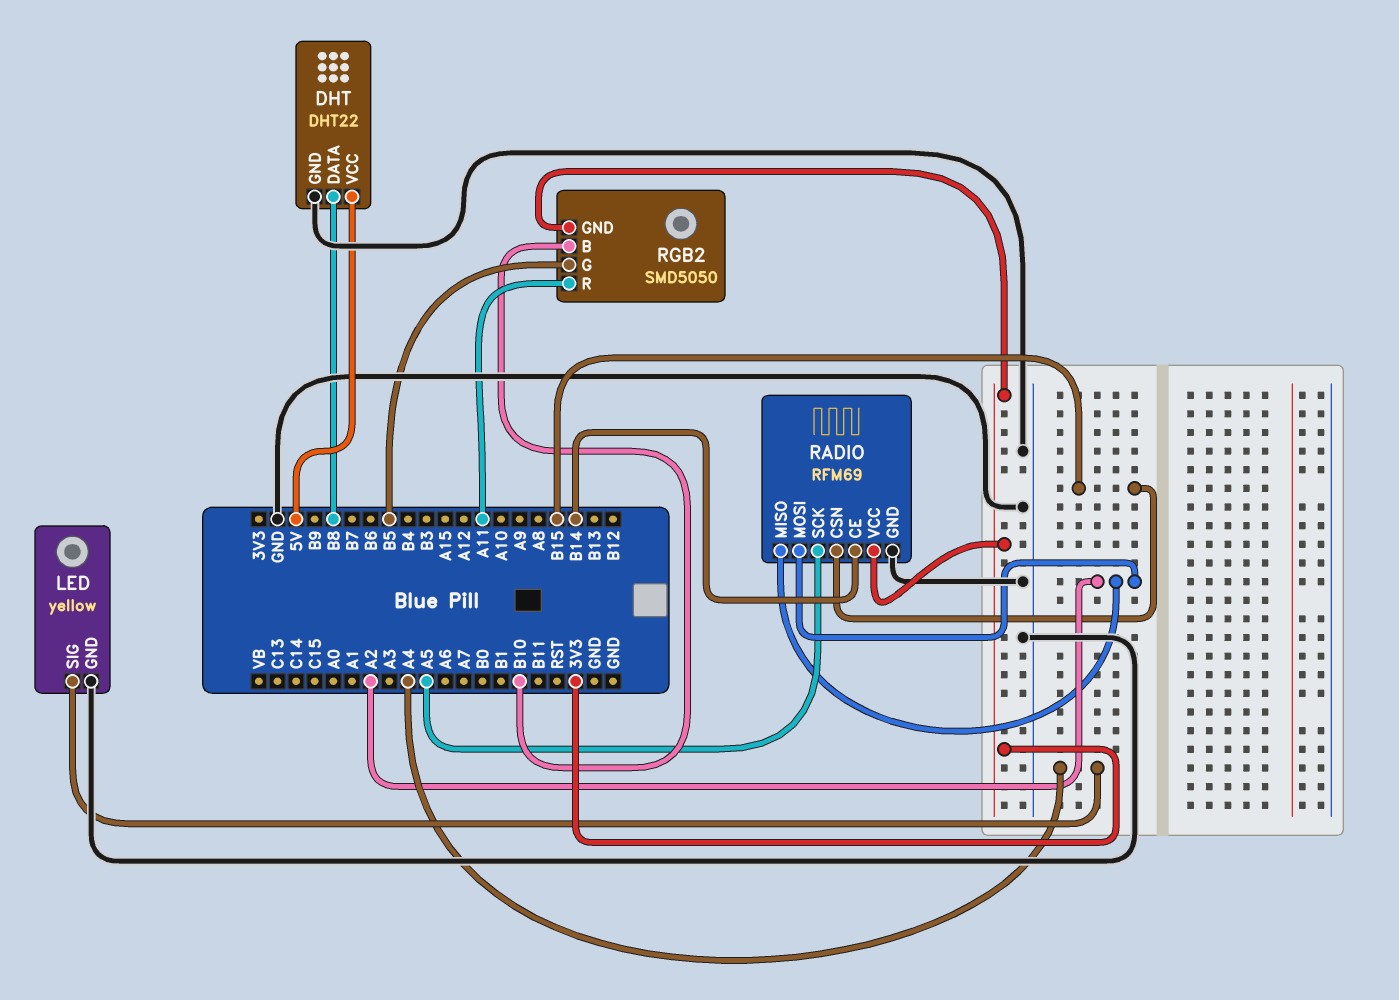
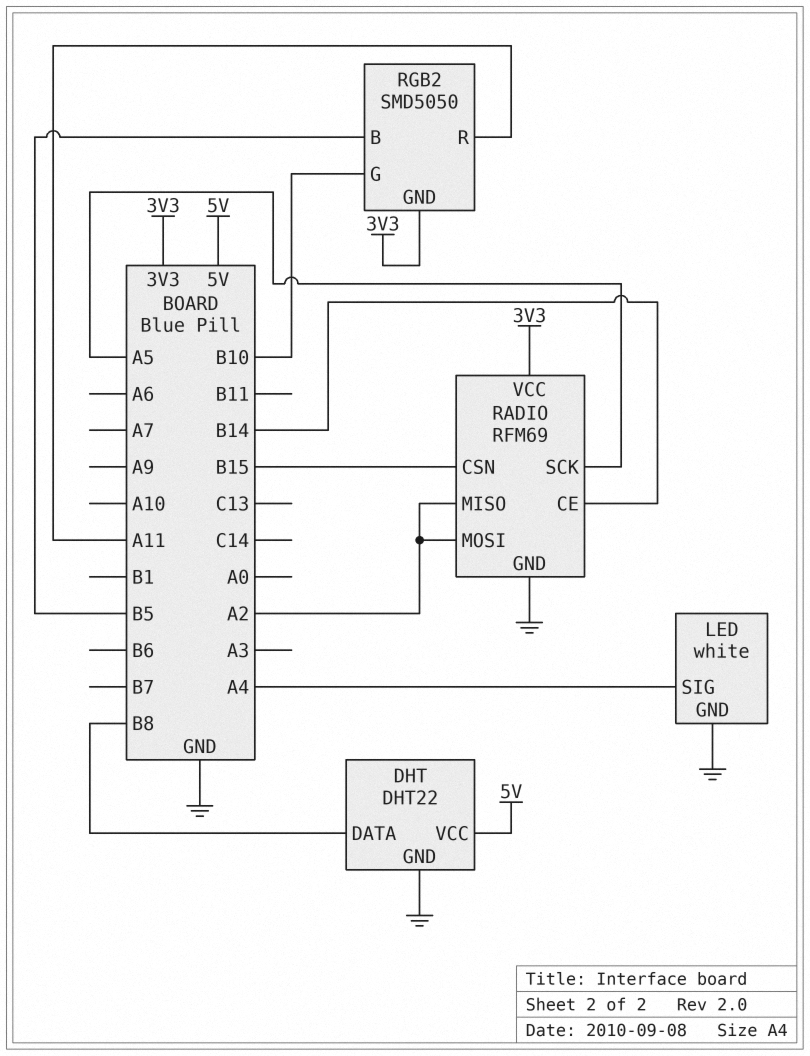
LED: yellow -> white
RGB2 pin B: B10 -> B5
RGB2 pin G: B5 -> B10

